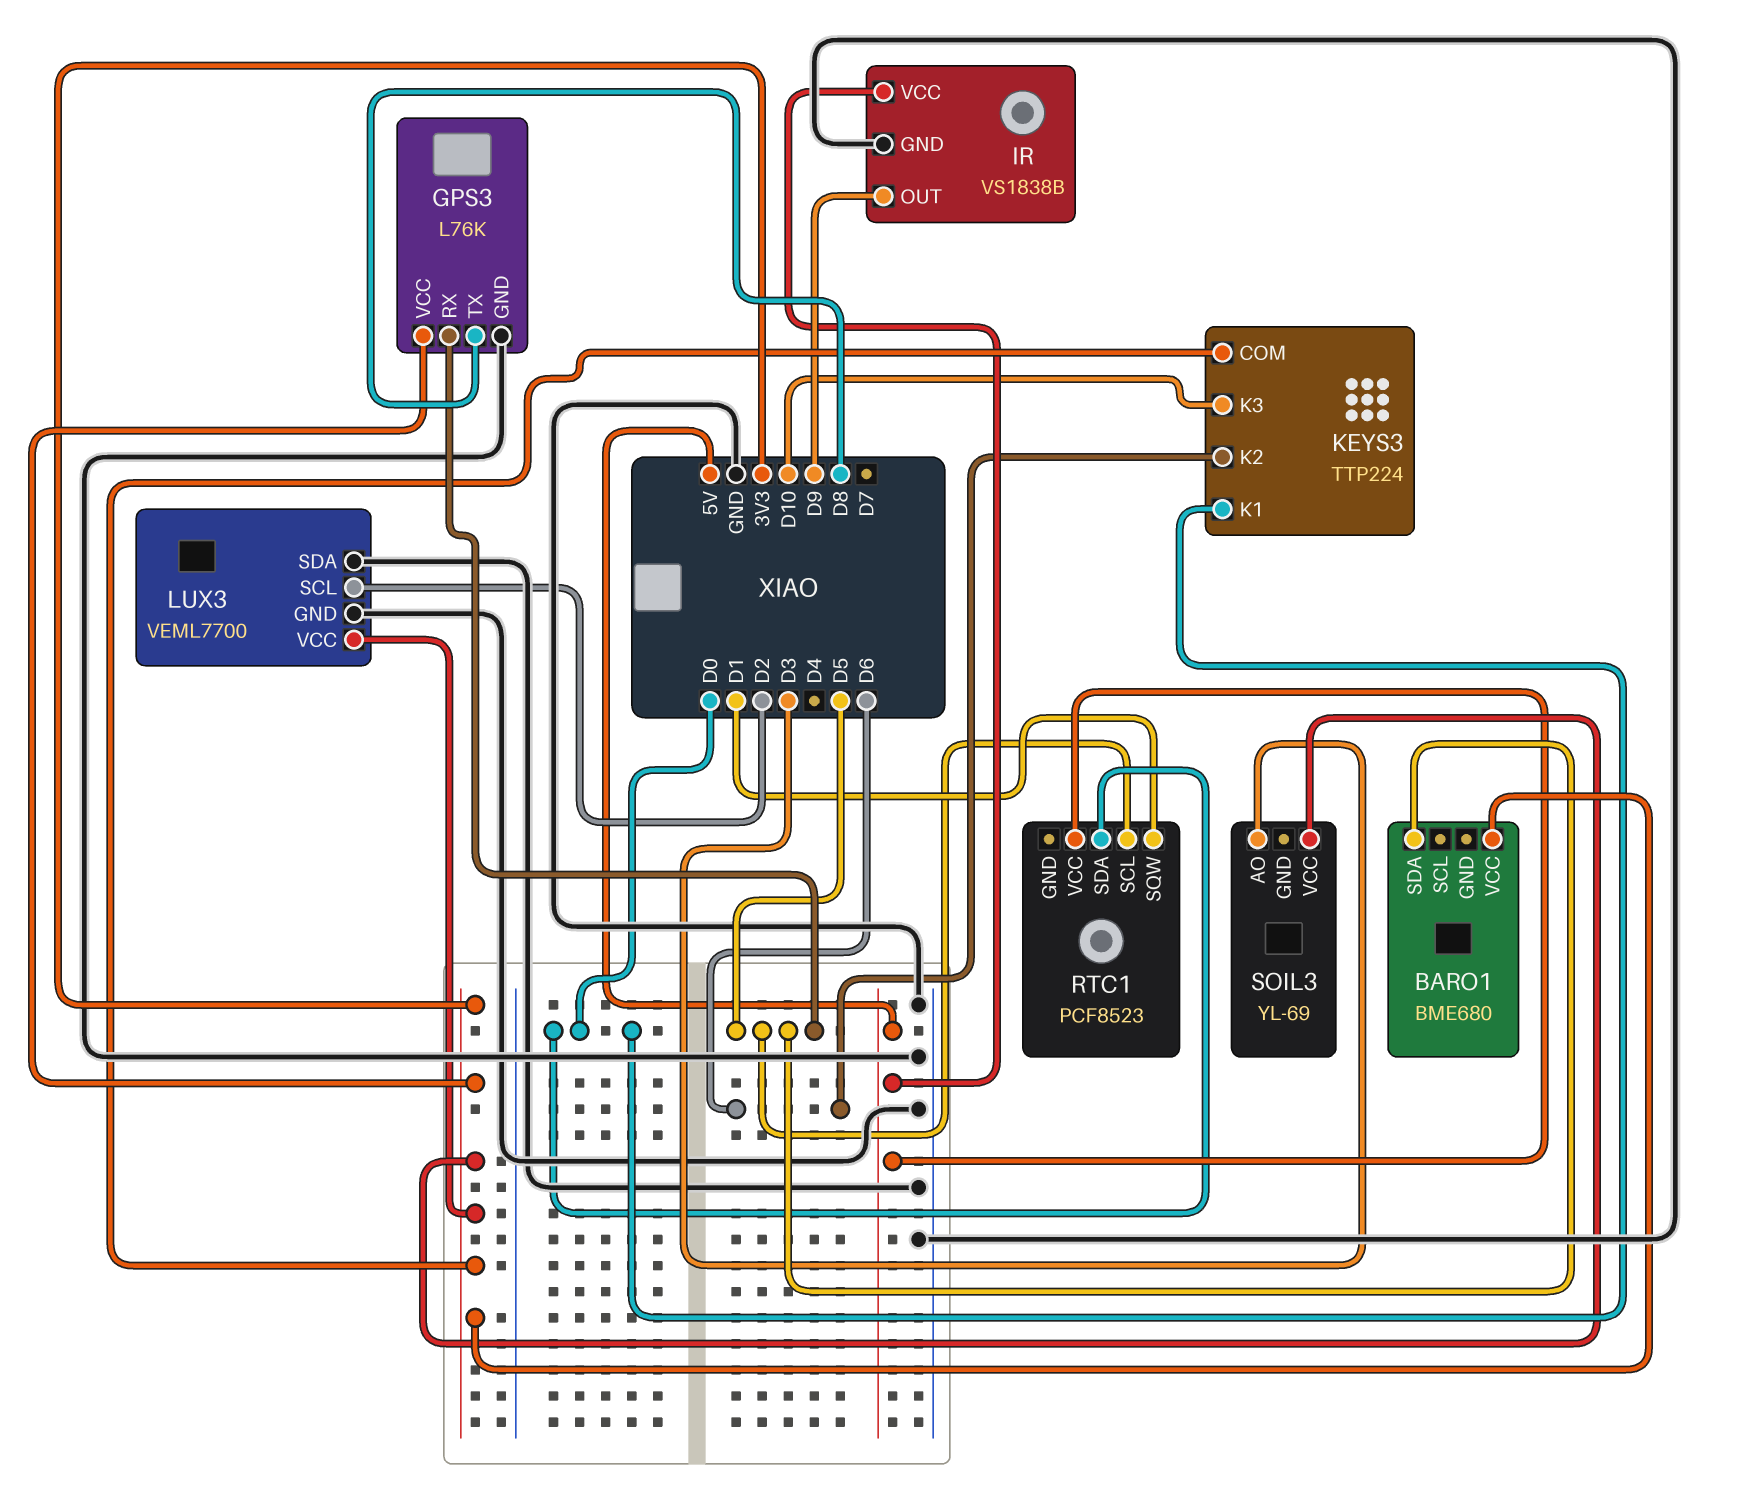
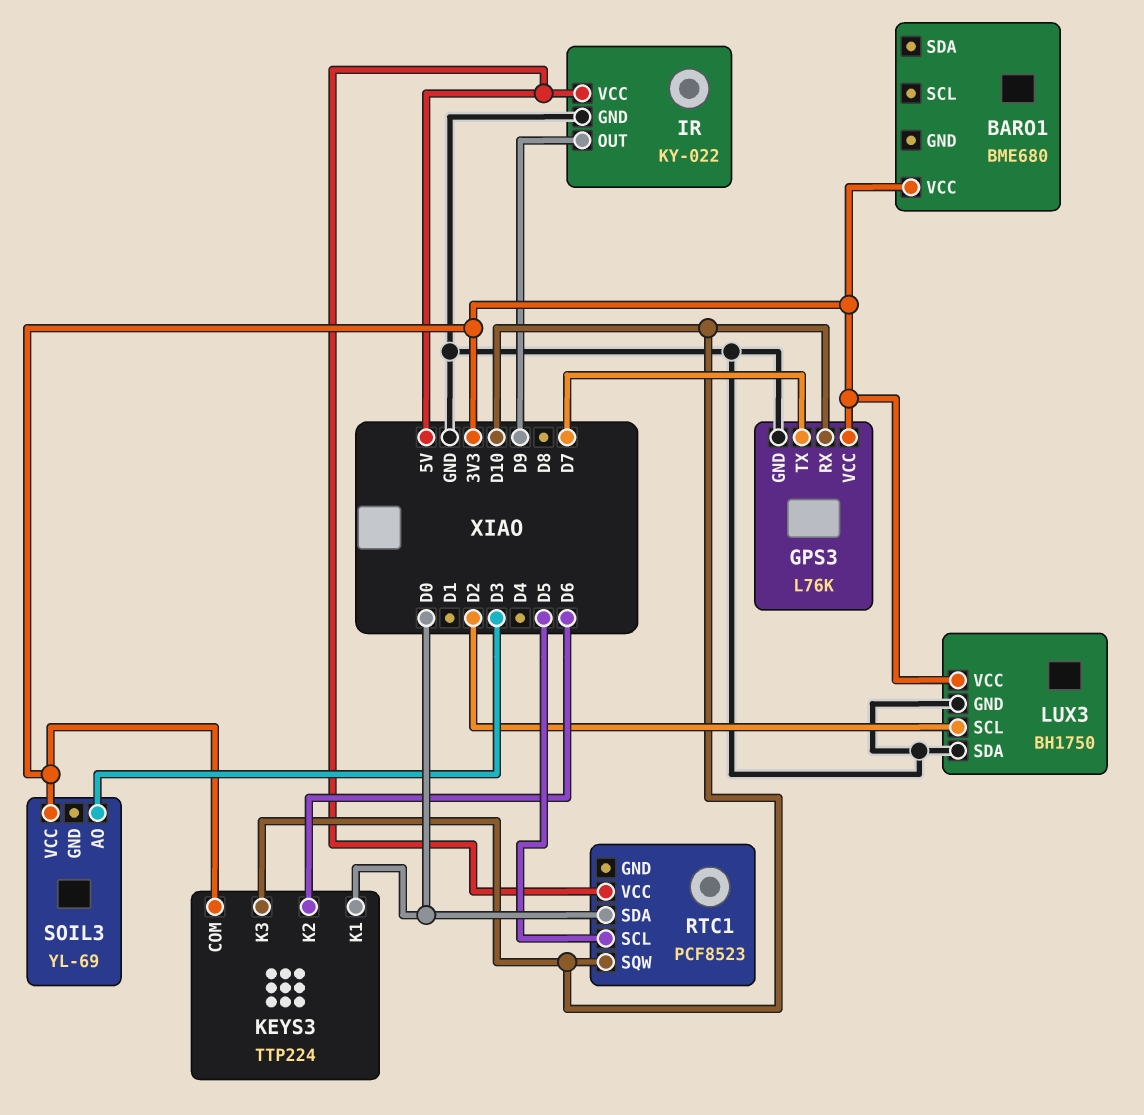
BARO1 pin SDA: D5 -> none
GPS3 pin RX: D5 -> D10
GPS3 pin TX: D8 -> D7
IR: VS1838B -> KY-022
LUX3: VEML7700 -> BH1750
RTC1 pin SQW: D1 -> D10

